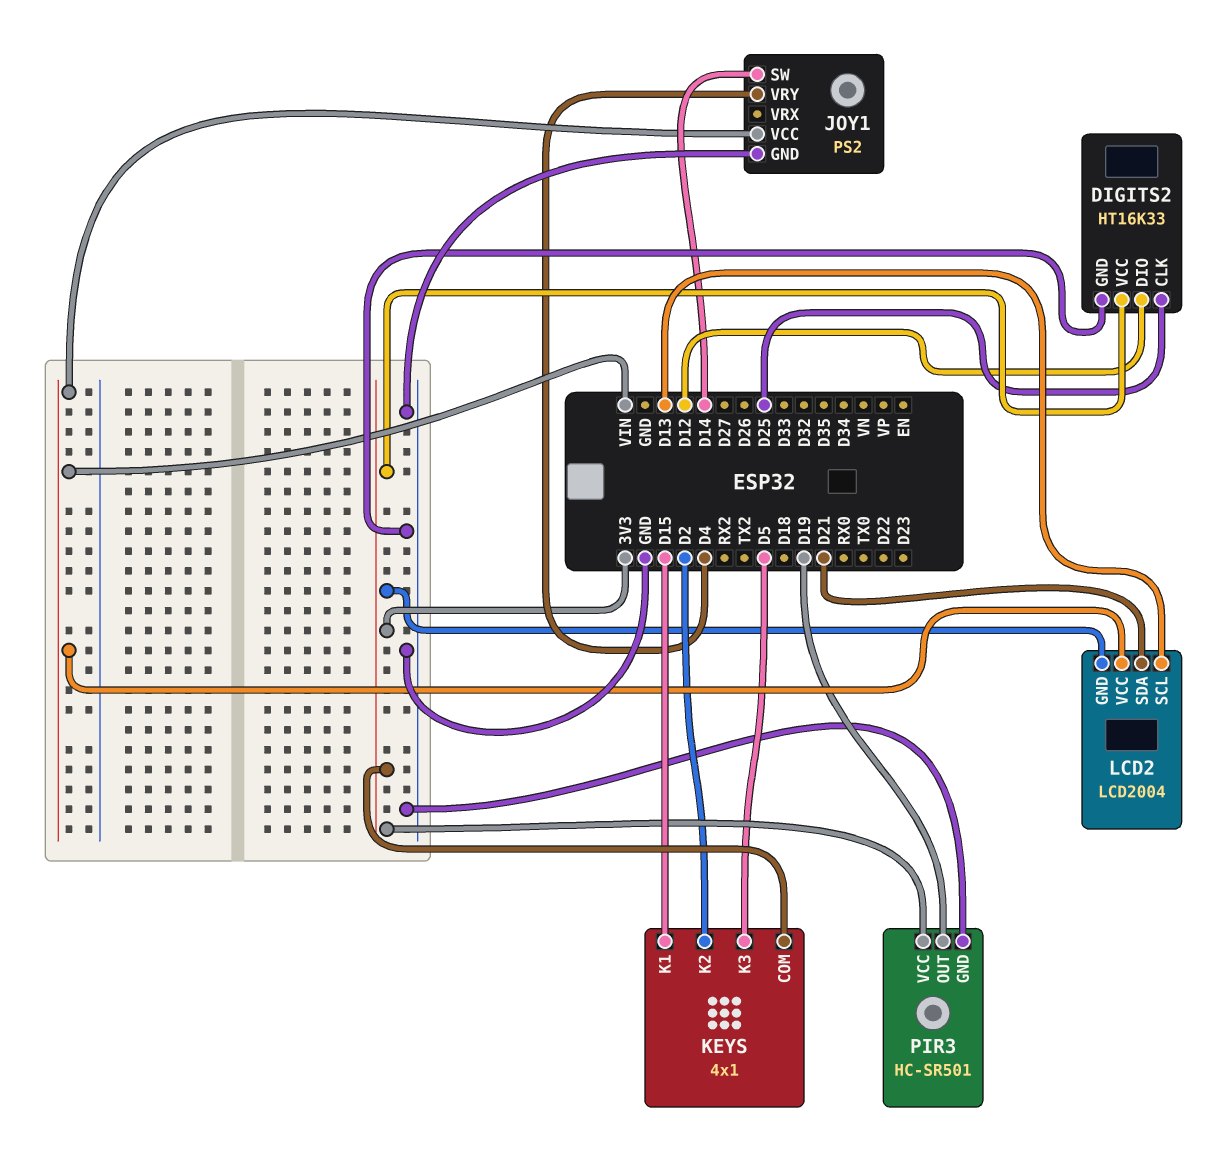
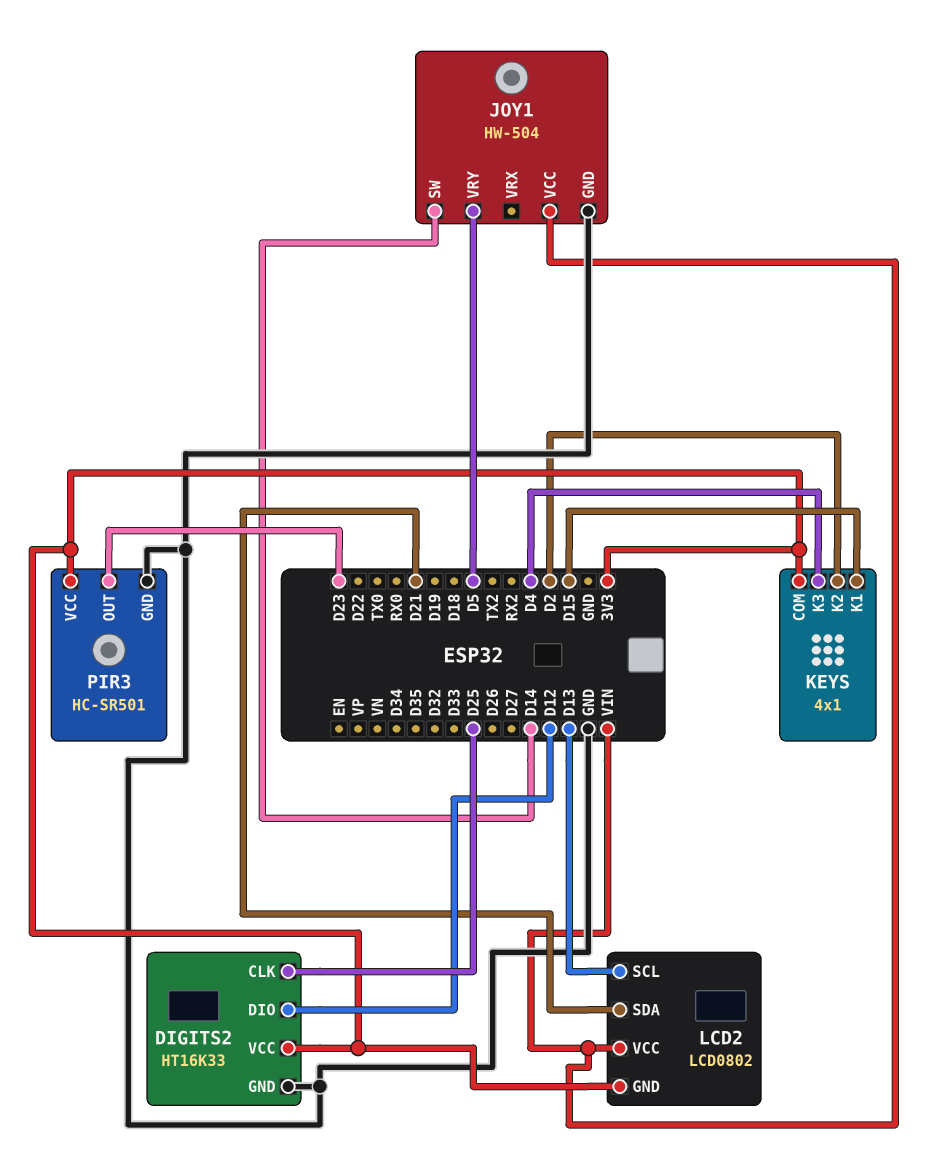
JOY1: PS2 -> HW-504
JOY1 pin VRY: D4 -> D5
KEYS pin K3: D5 -> D4
LCD2: LCD2004 -> LCD0802
PIR3 pin OUT: D19 -> D23

